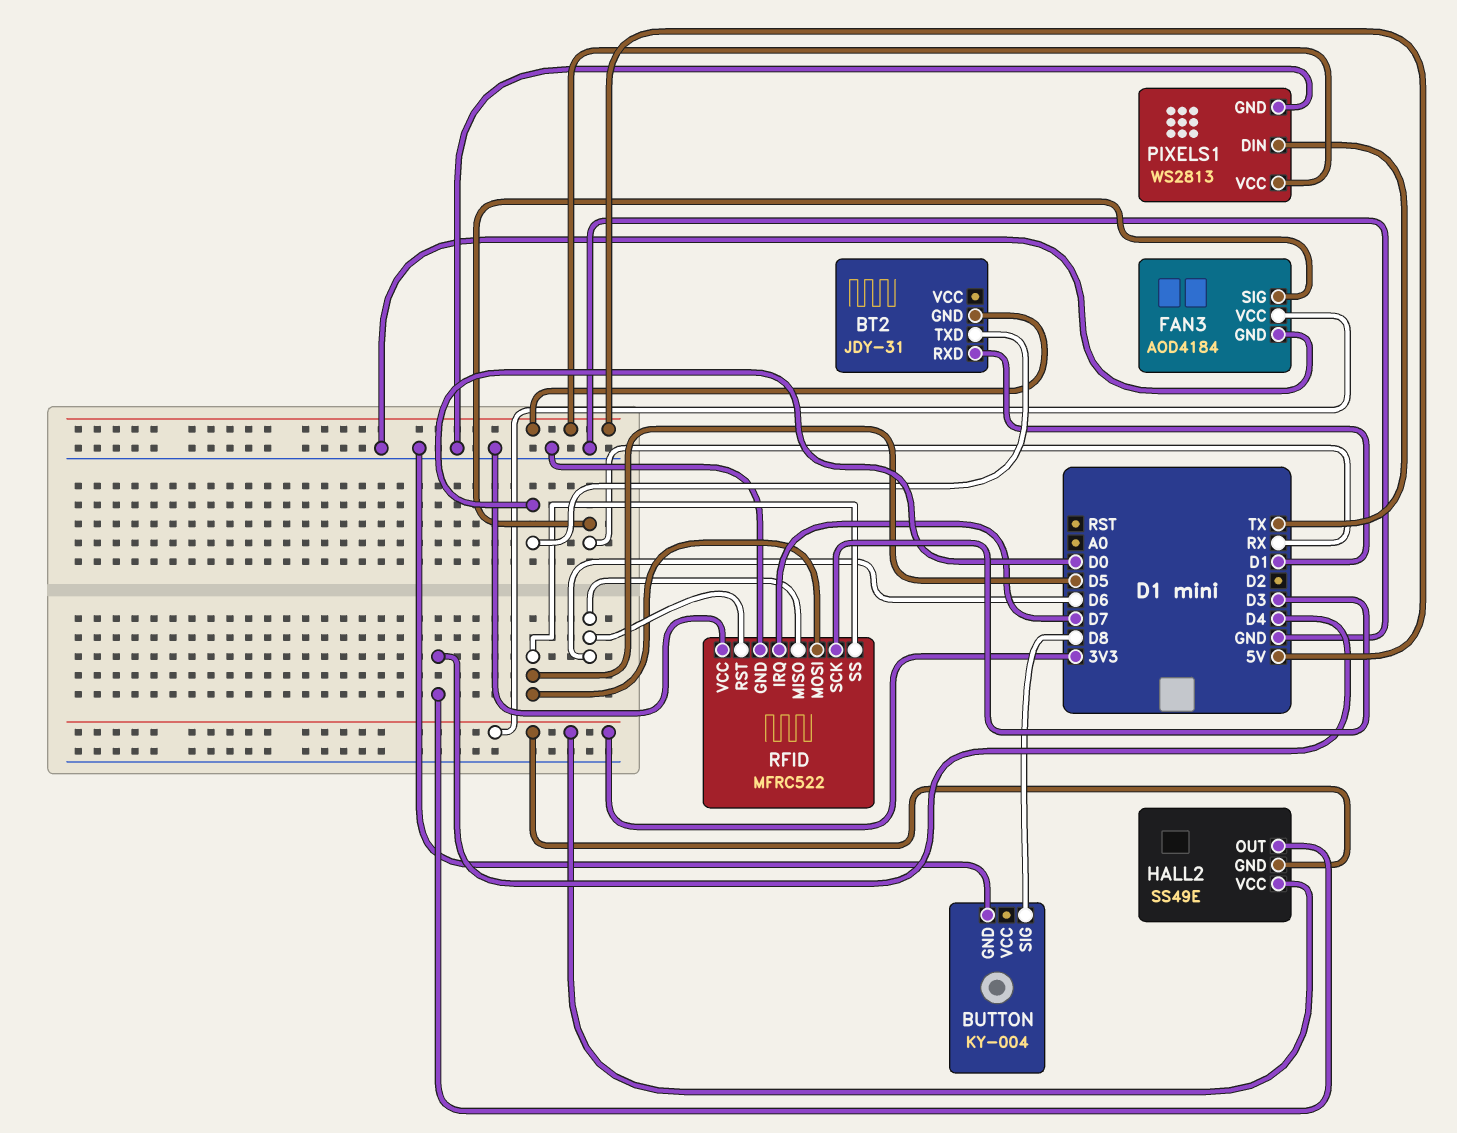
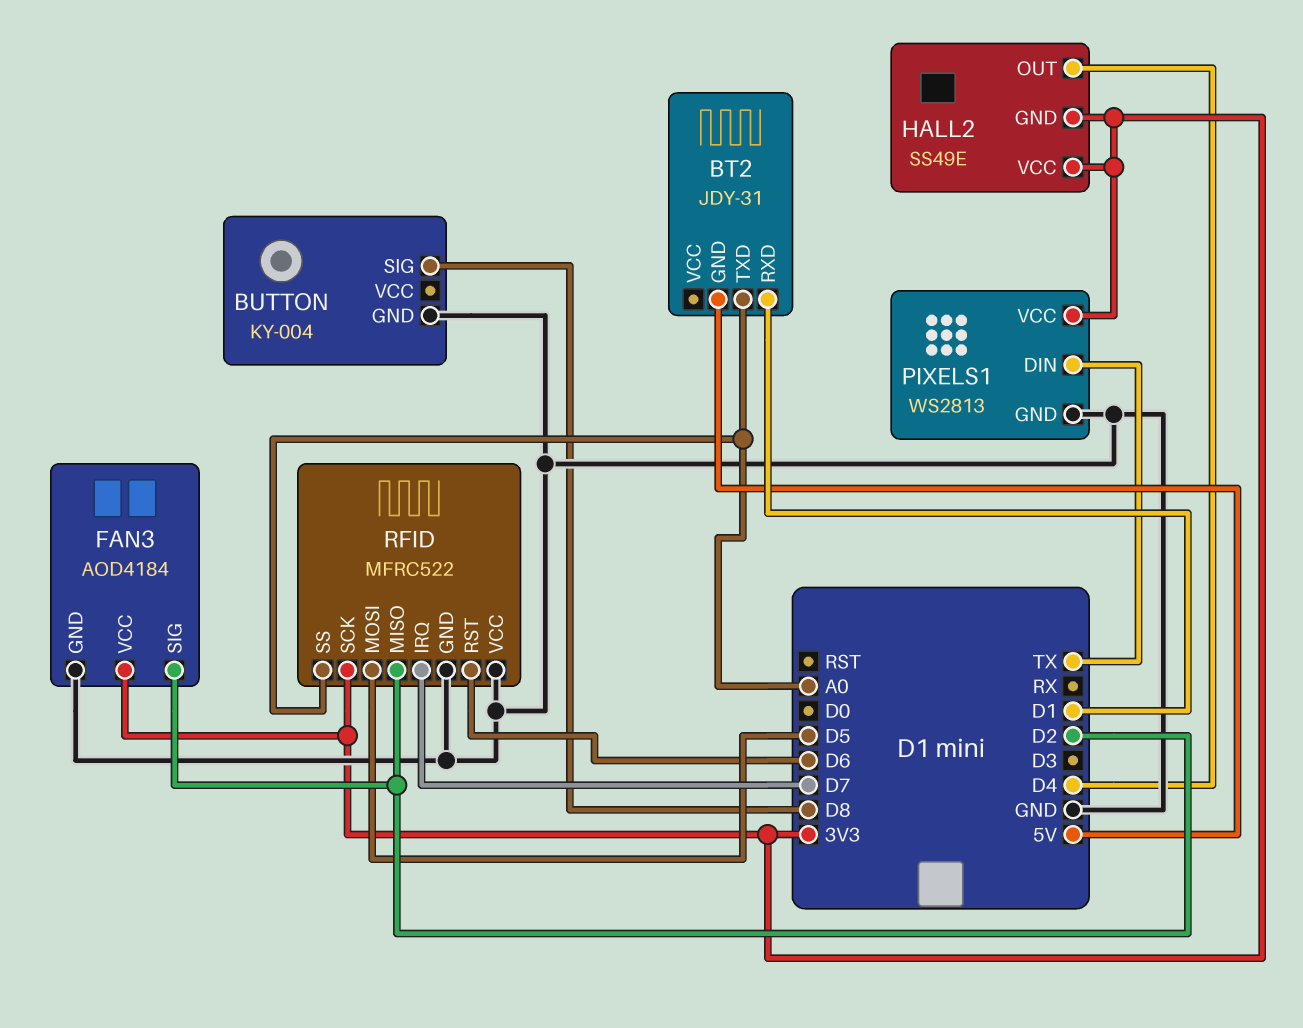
BT2 pin TXD: D0 -> A0
FAN3 pin SIG: RX -> D2
PIXELS1 pin VCC: 5V -> 3V3
RFID pin MISO: D6 -> D2
RFID pin SCK: D3 -> 3V3
RFID pin SS: D5 -> A0

